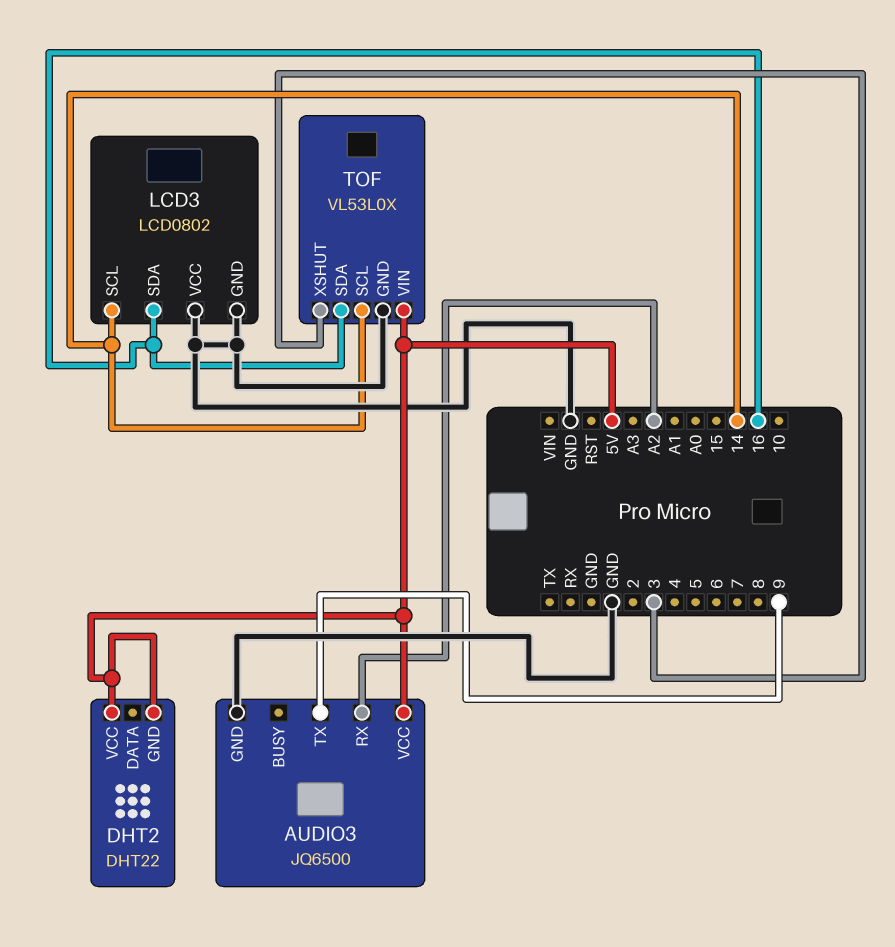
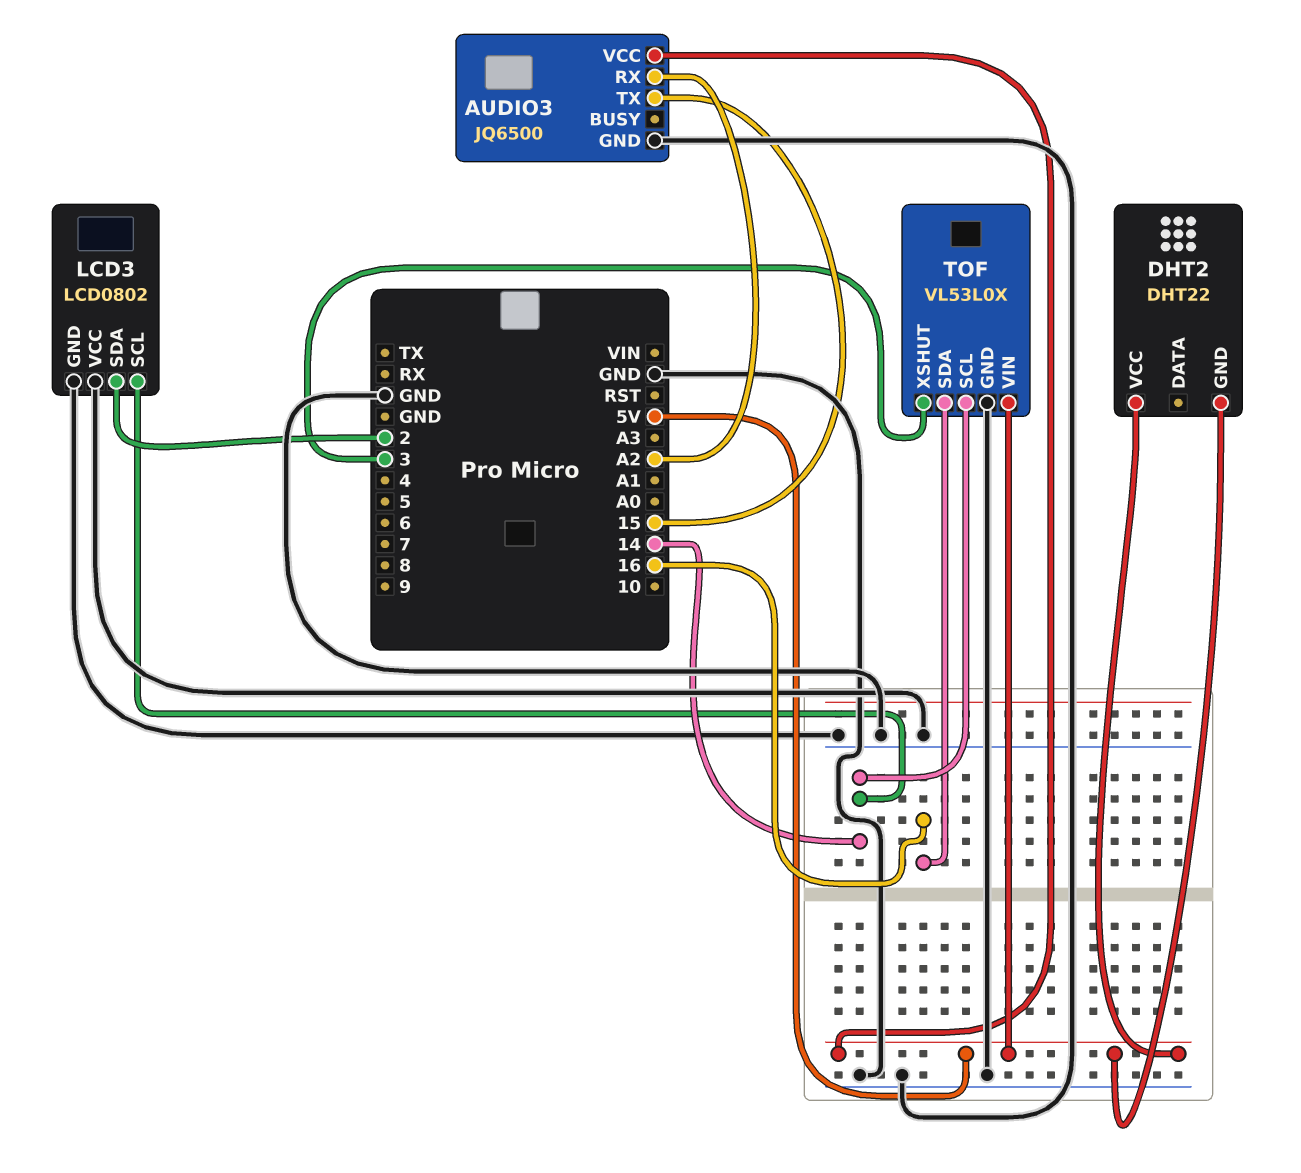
AUDIO3 pin TX: 9 -> 15
LCD3 pin SDA: 16 -> 2

